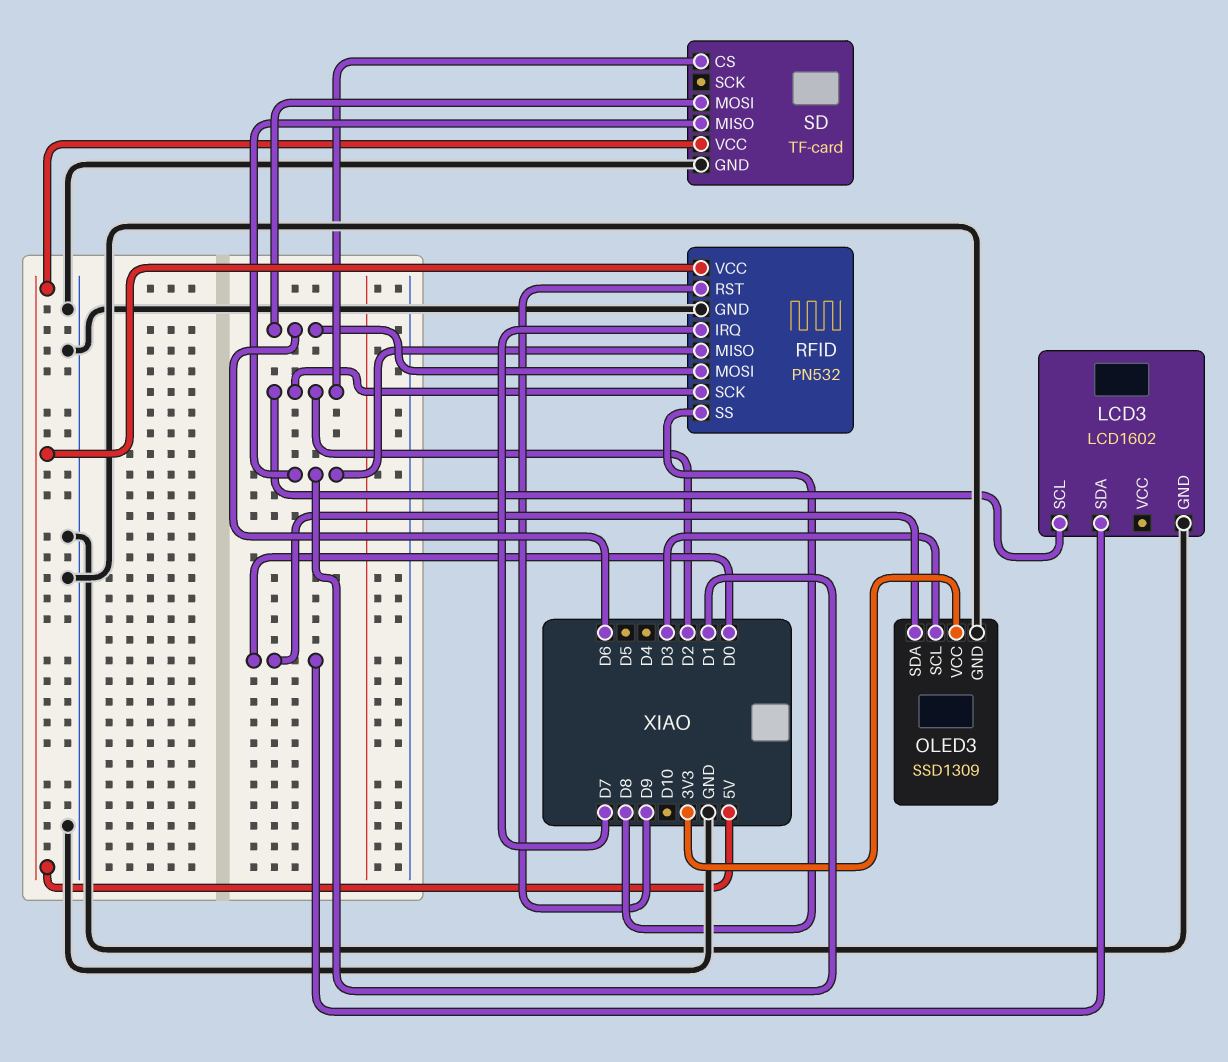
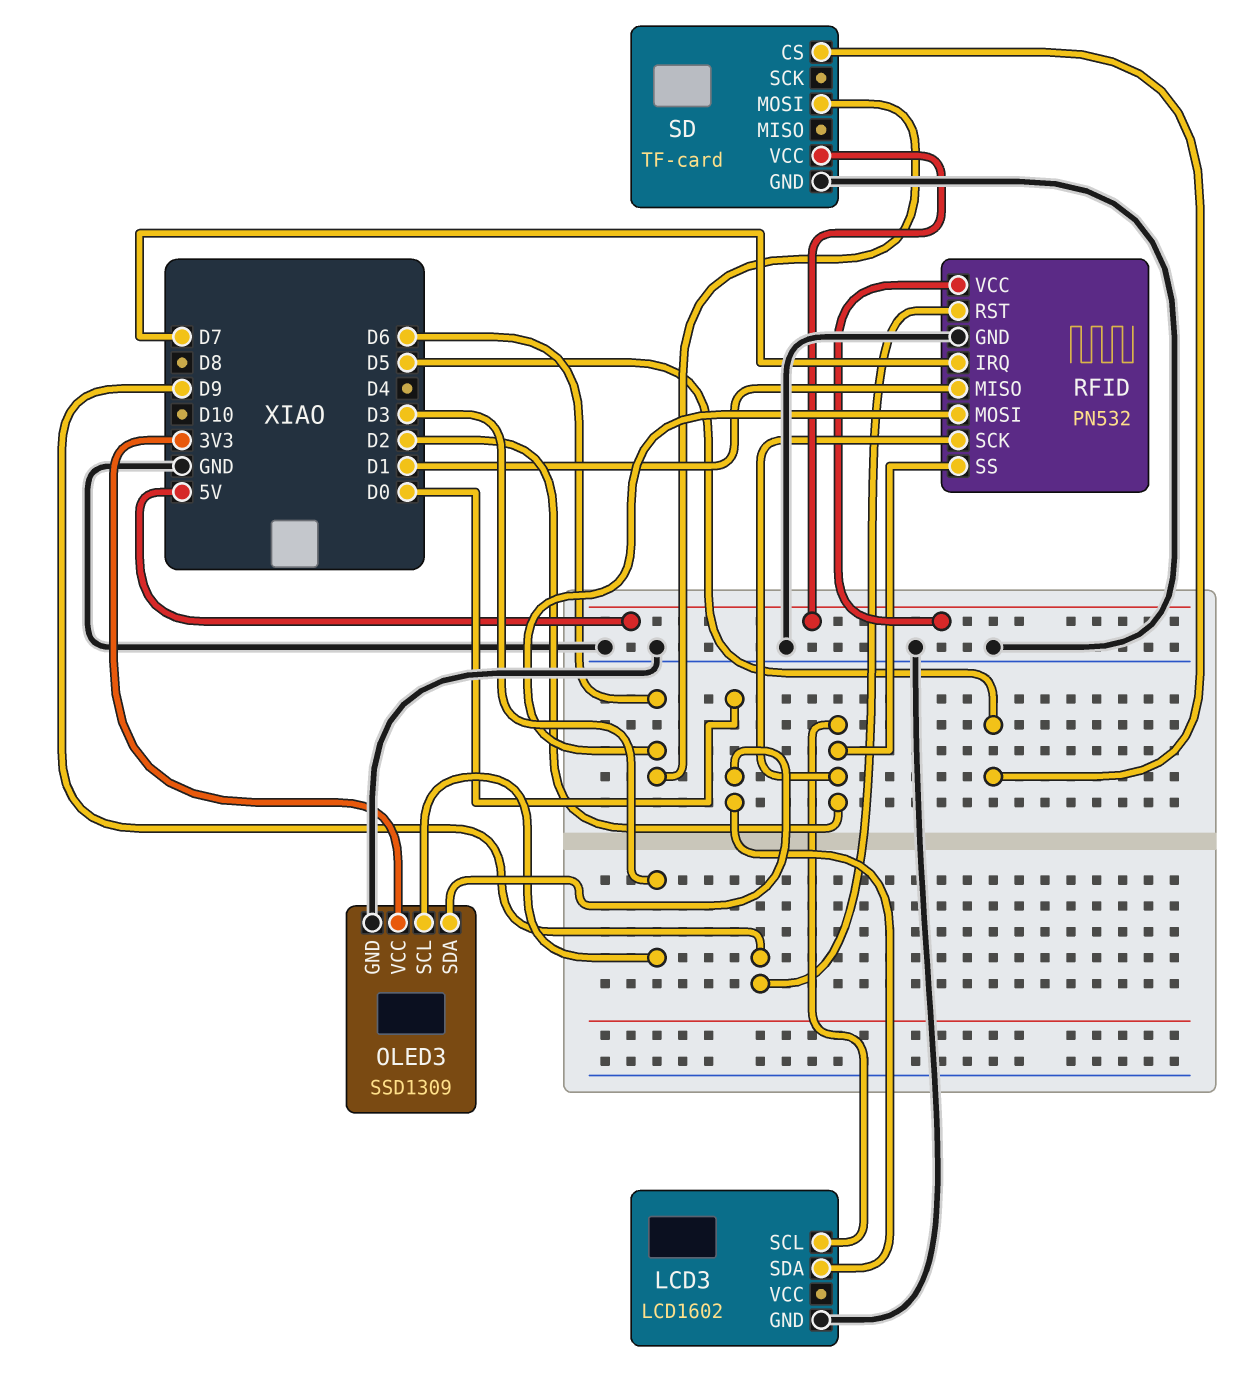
RFID pin SS: D8 -> D2
SD pin CS: D2 -> D5
SD pin MISO: D1 -> none

